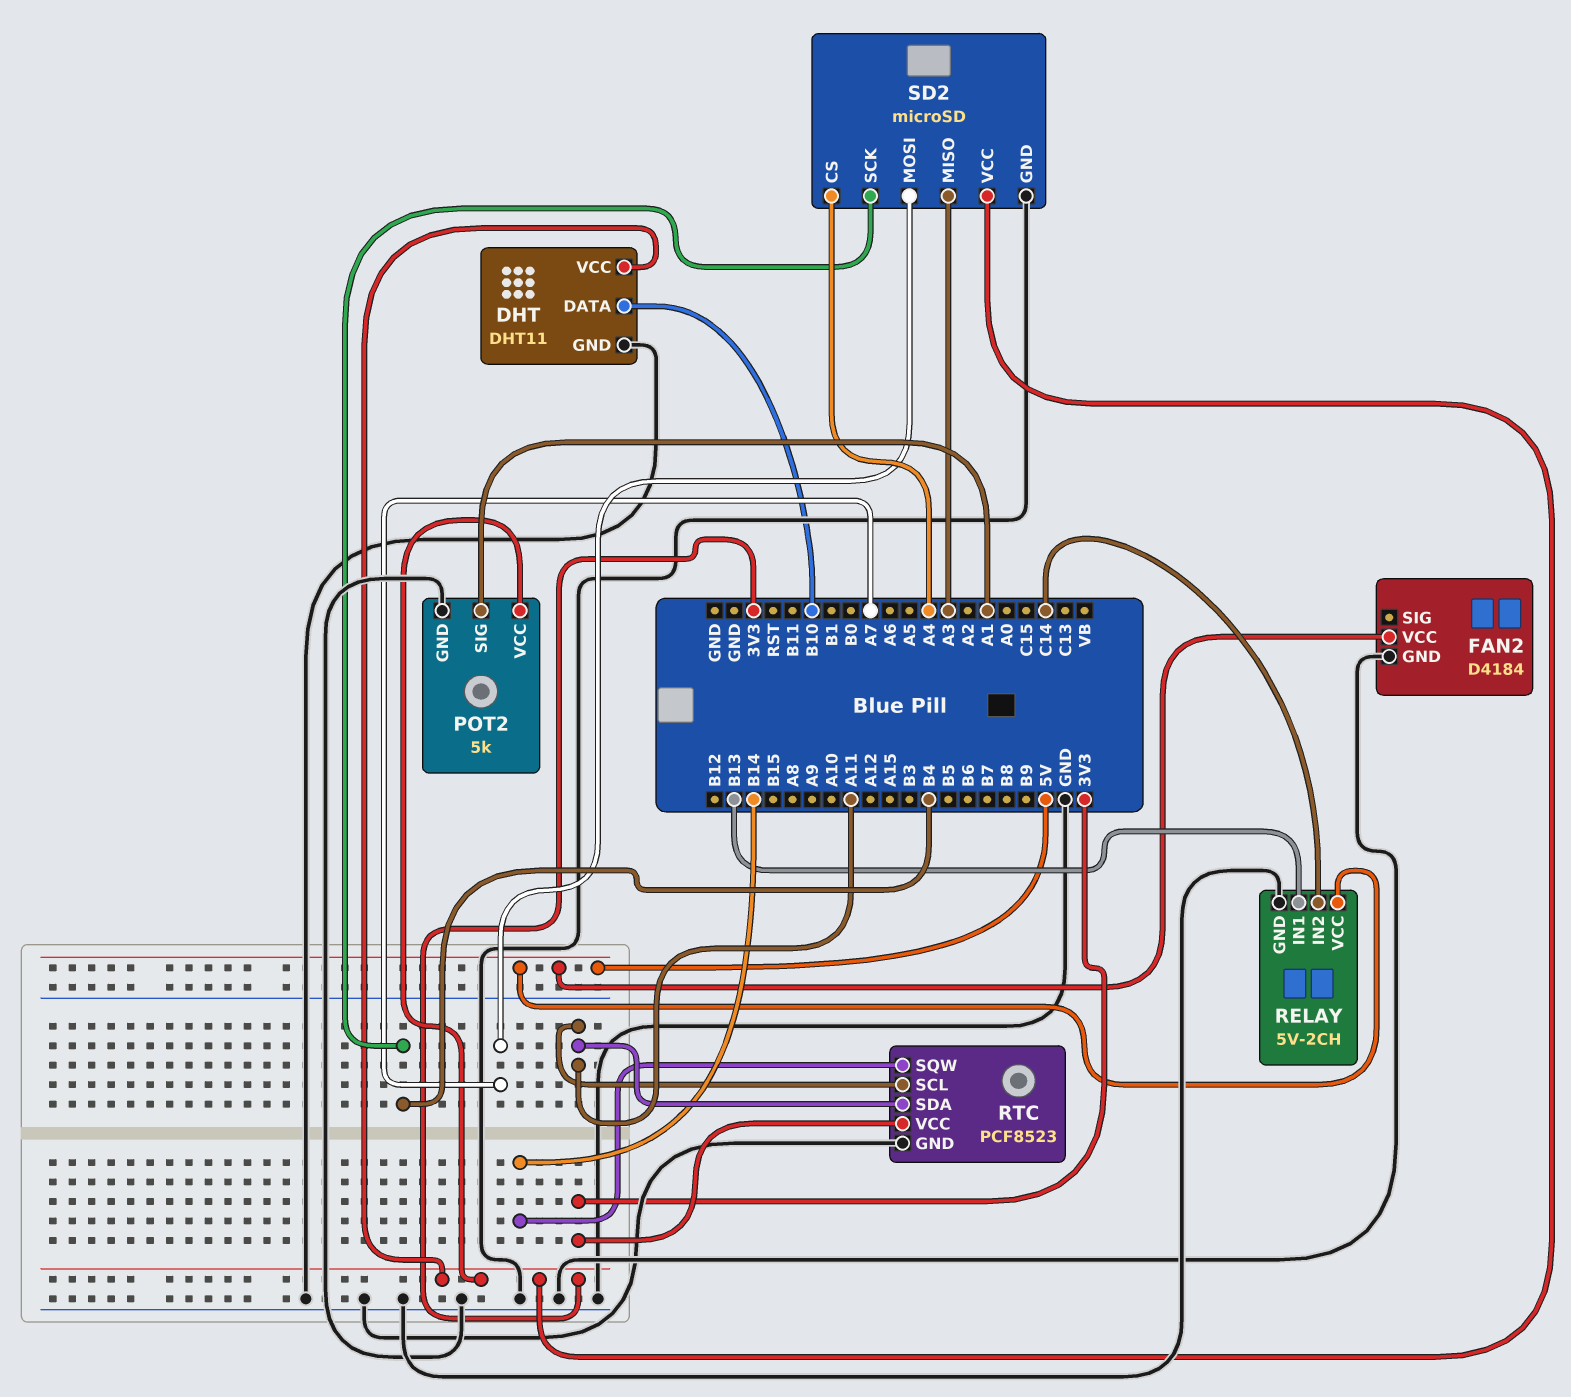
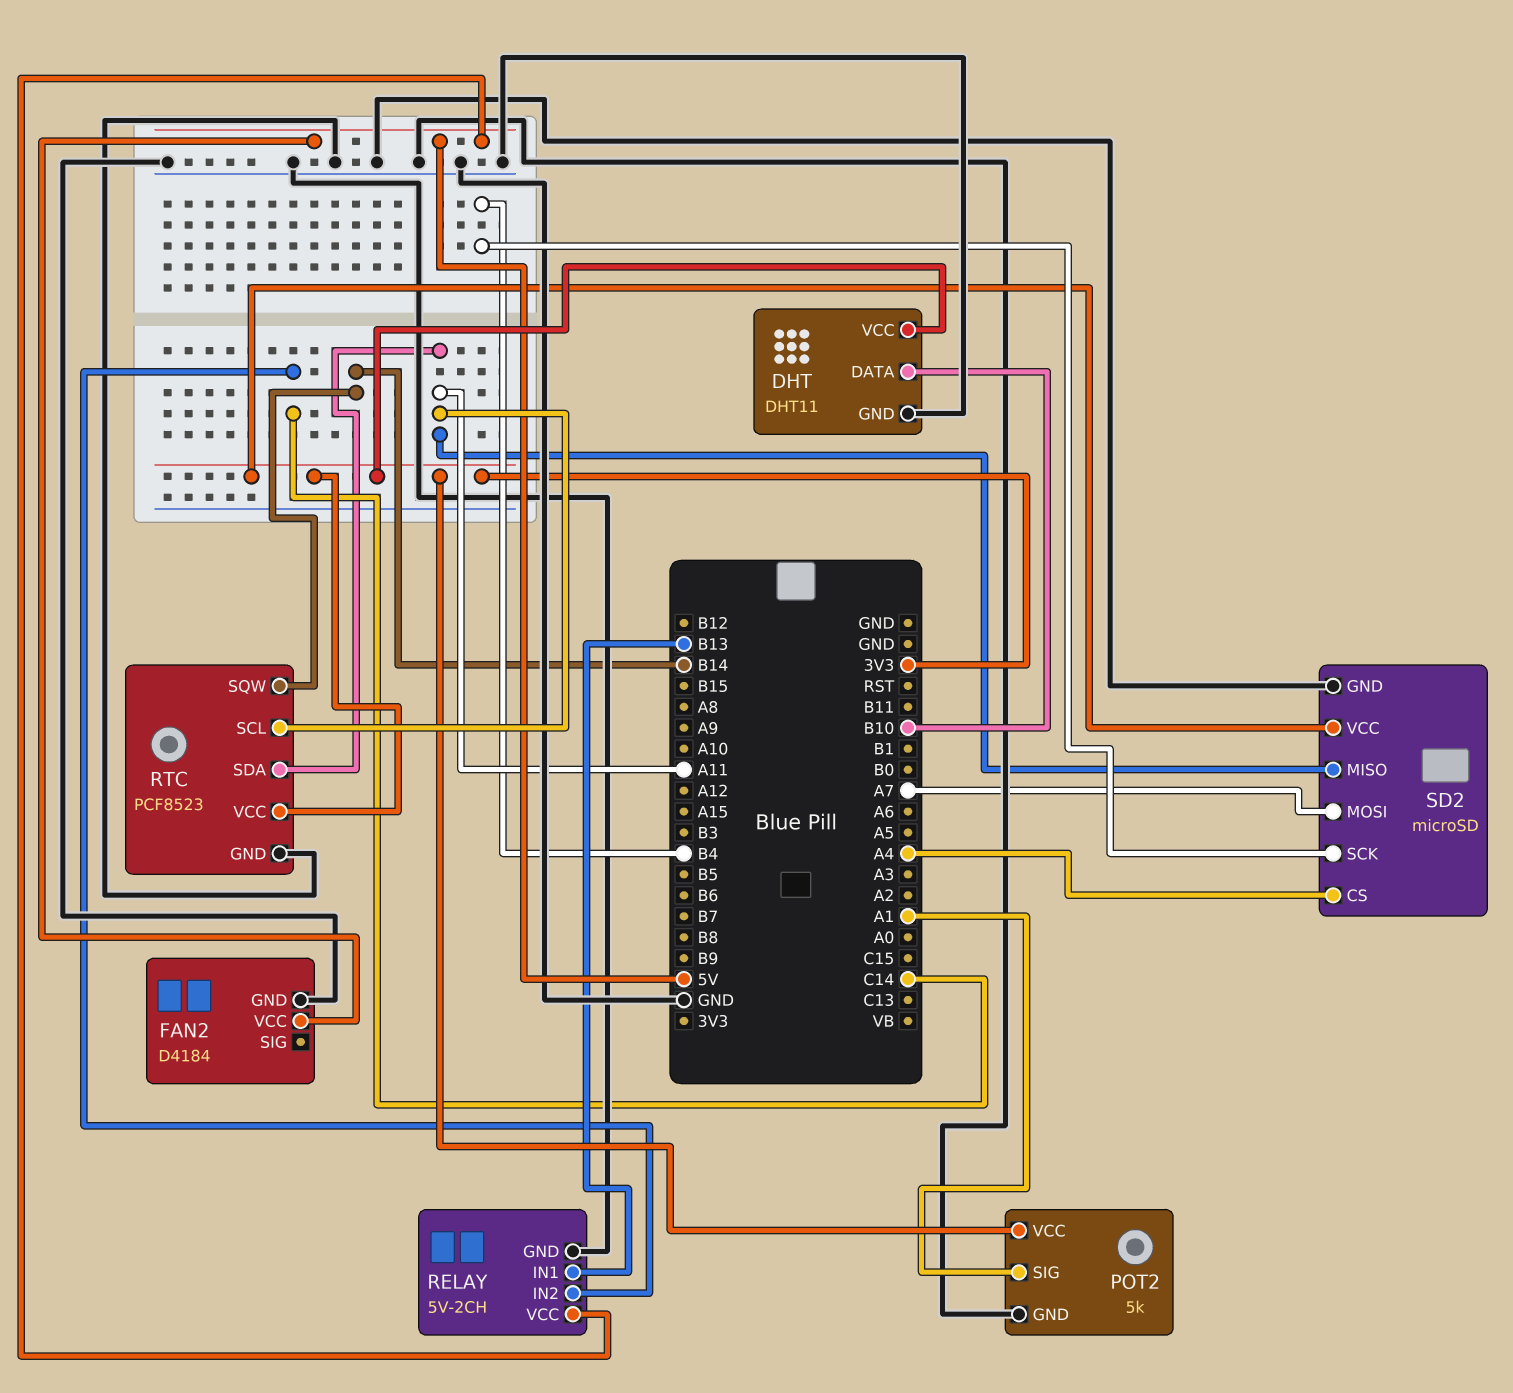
SD2 pin MISO: A3 -> A11

